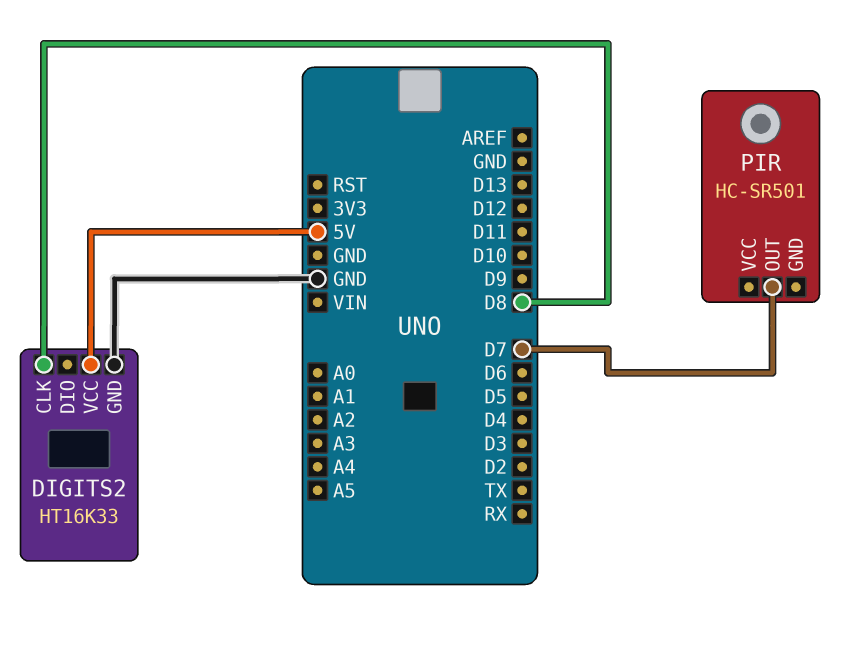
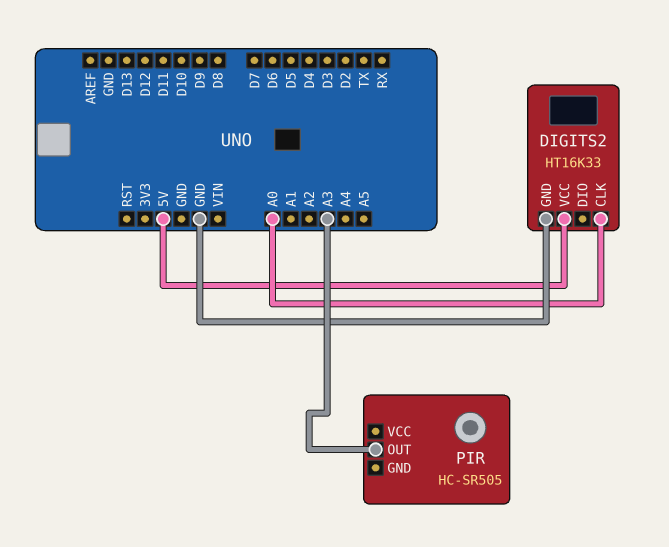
DIGITS2 pin CLK: D8 -> A0
PIR: HC-SR501 -> HC-SR505
PIR pin OUT: D7 -> A3

